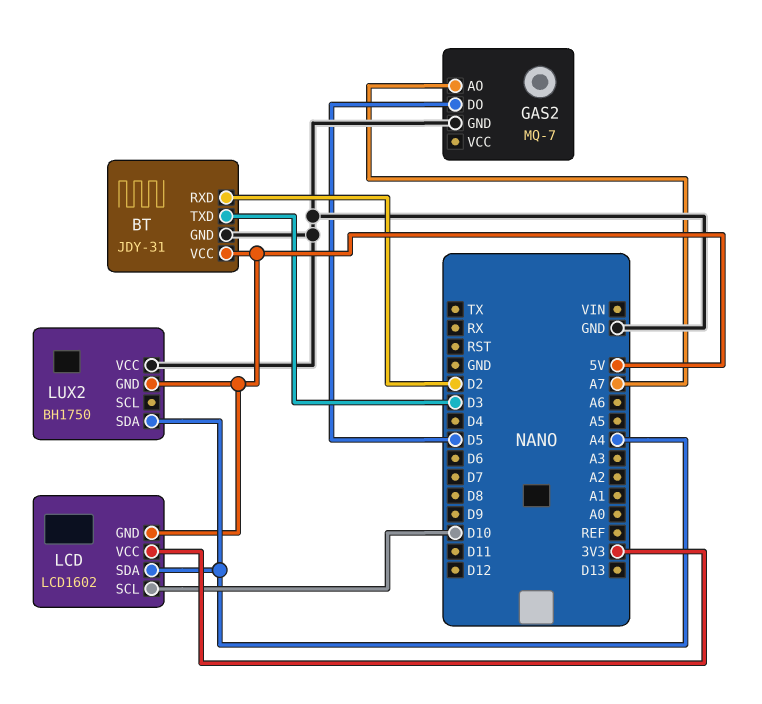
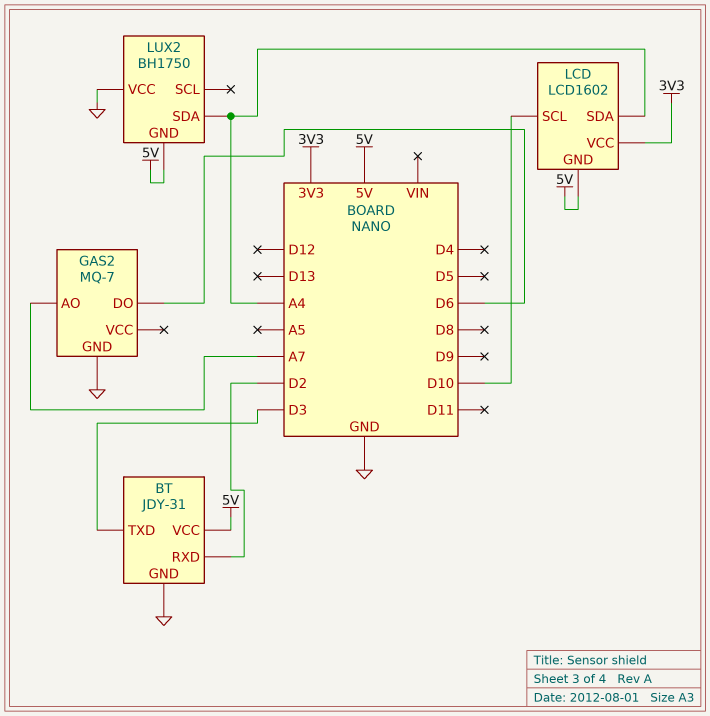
GAS2 pin DO: D5 -> D6

